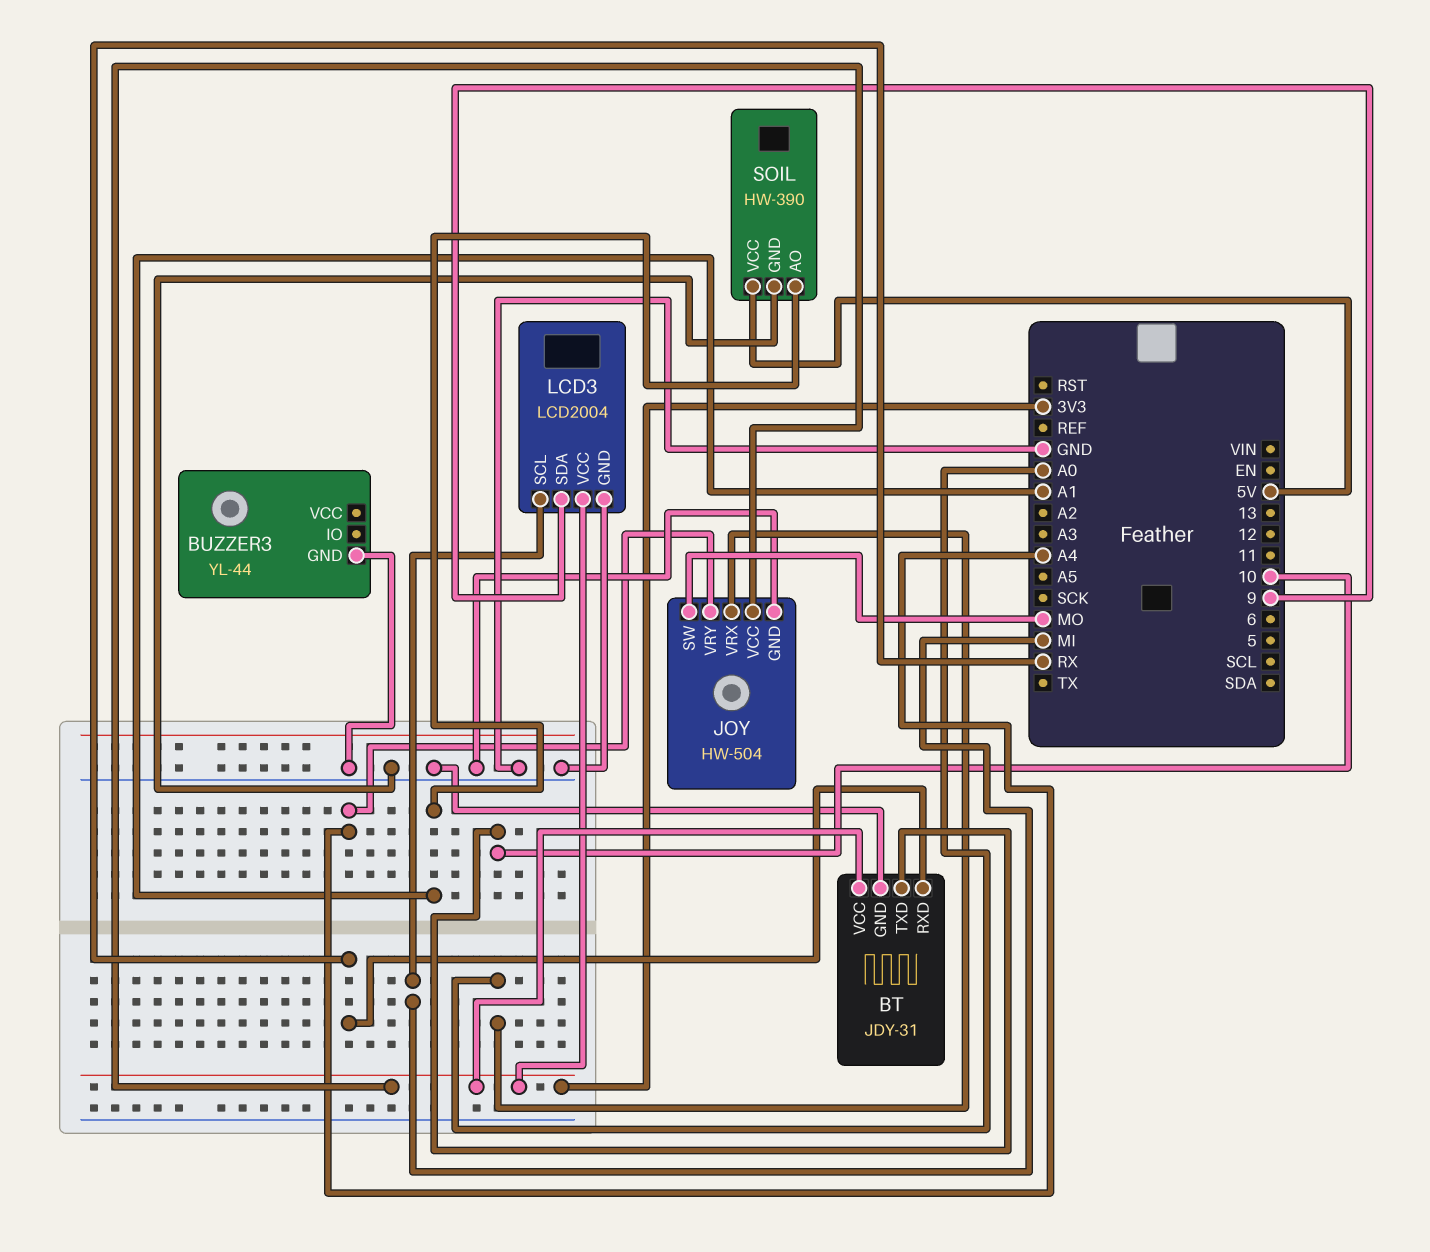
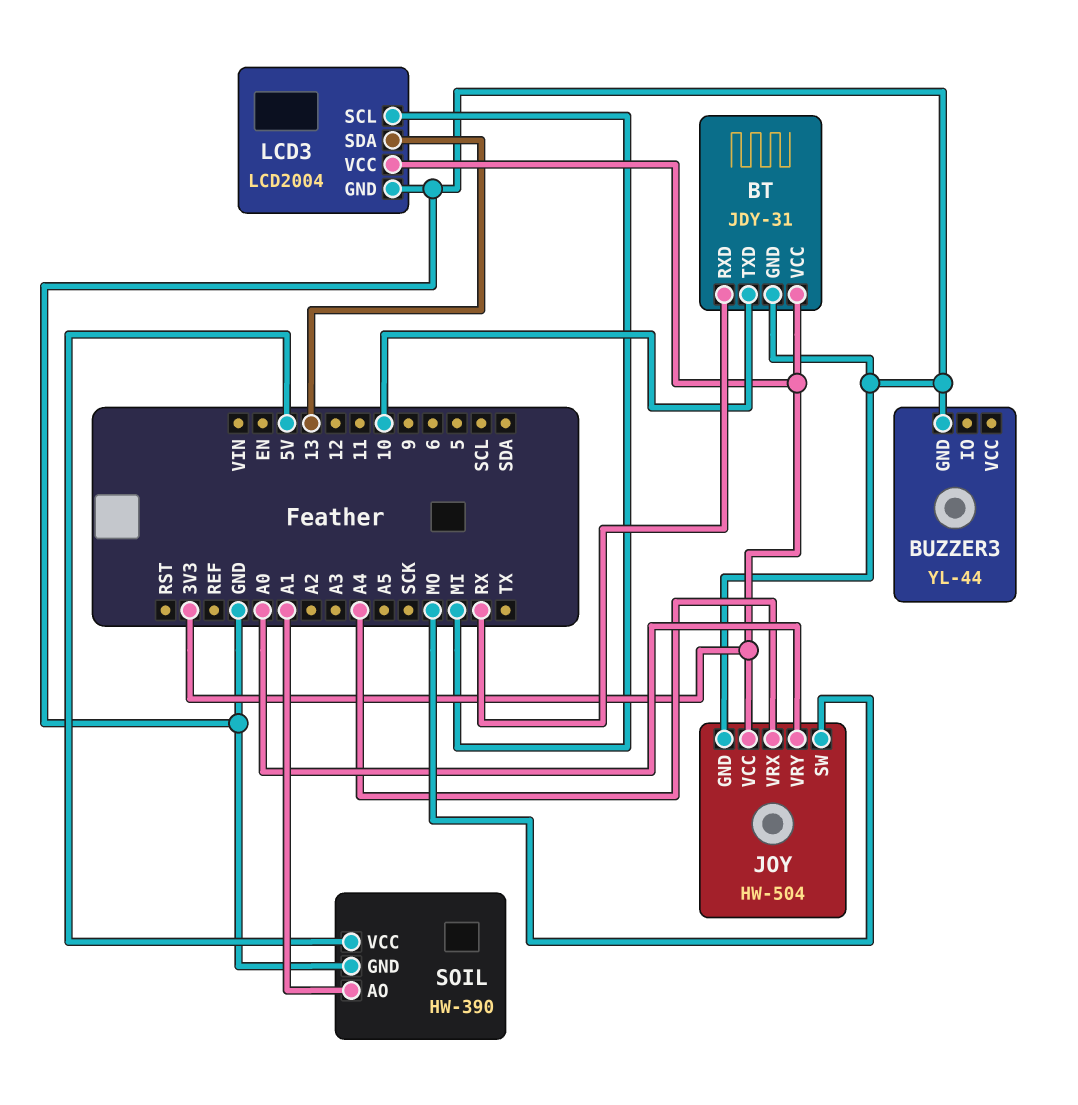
JOY pin VRX: A0 -> A4
JOY pin VRY: A4 -> A0
LCD3 pin SDA: 9 -> 13

